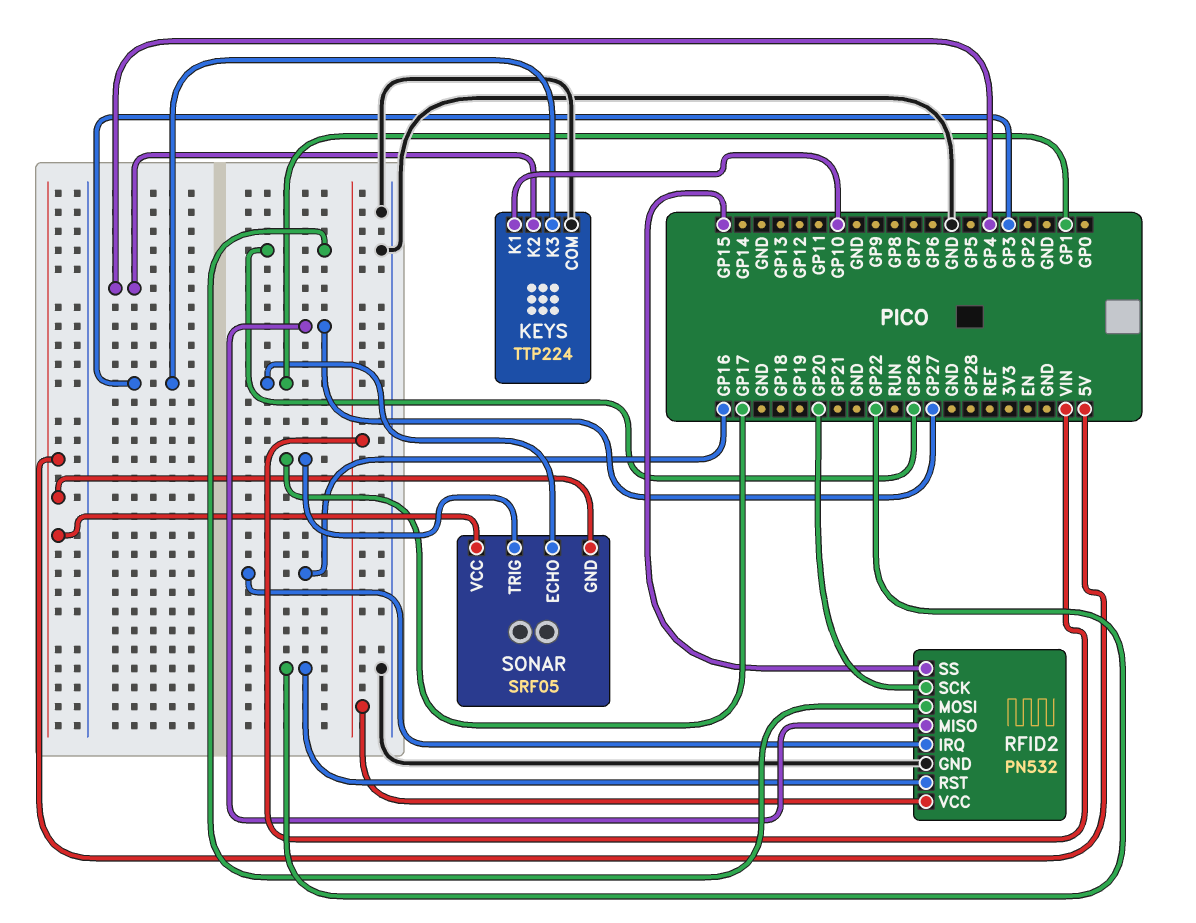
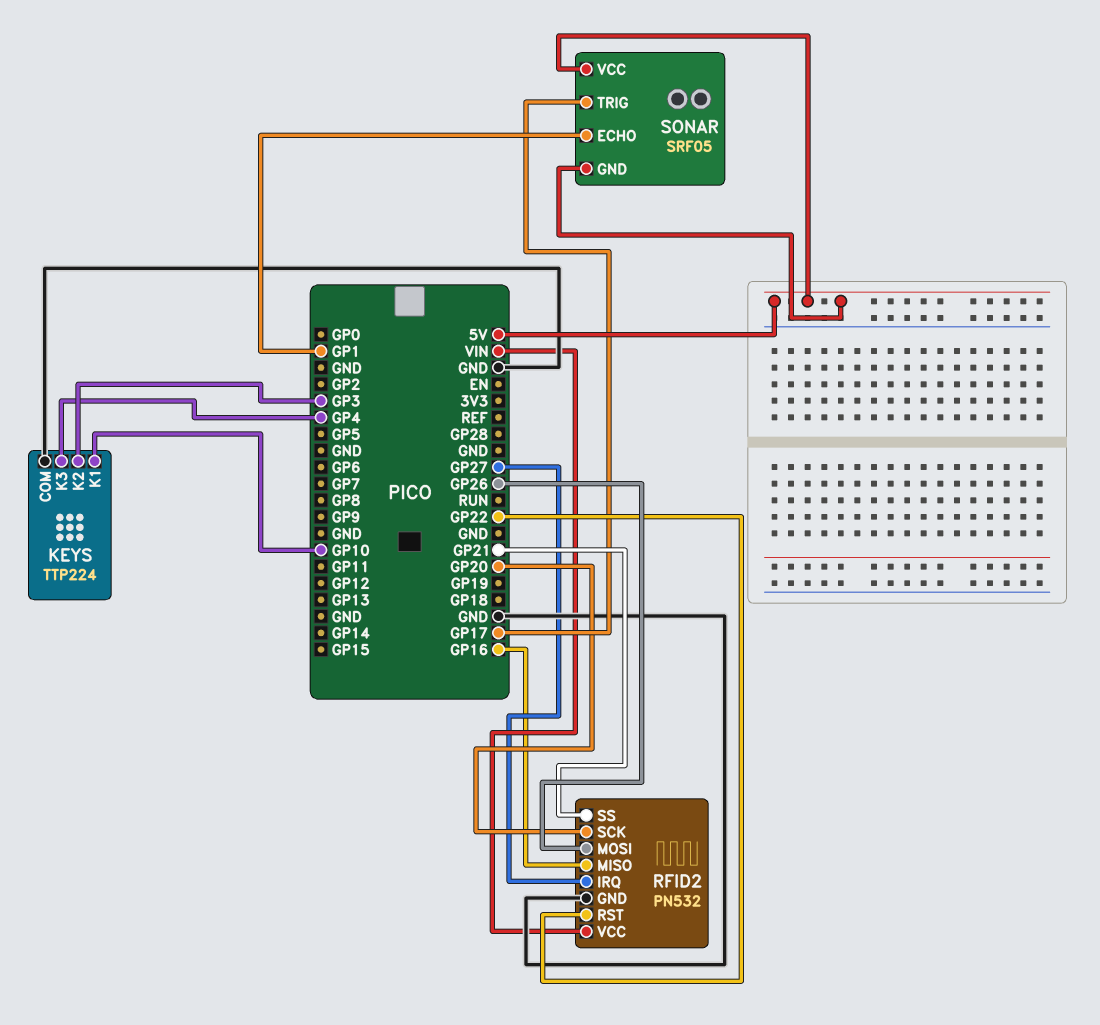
KEYS pin K2: GP4 -> GP3
KEYS pin K3: GP3 -> GP4
RFID2 pin IRQ: GP16 -> GP27
RFID2 pin MISO: GP27 -> GP16
RFID2 pin SS: GP15 -> GP21

